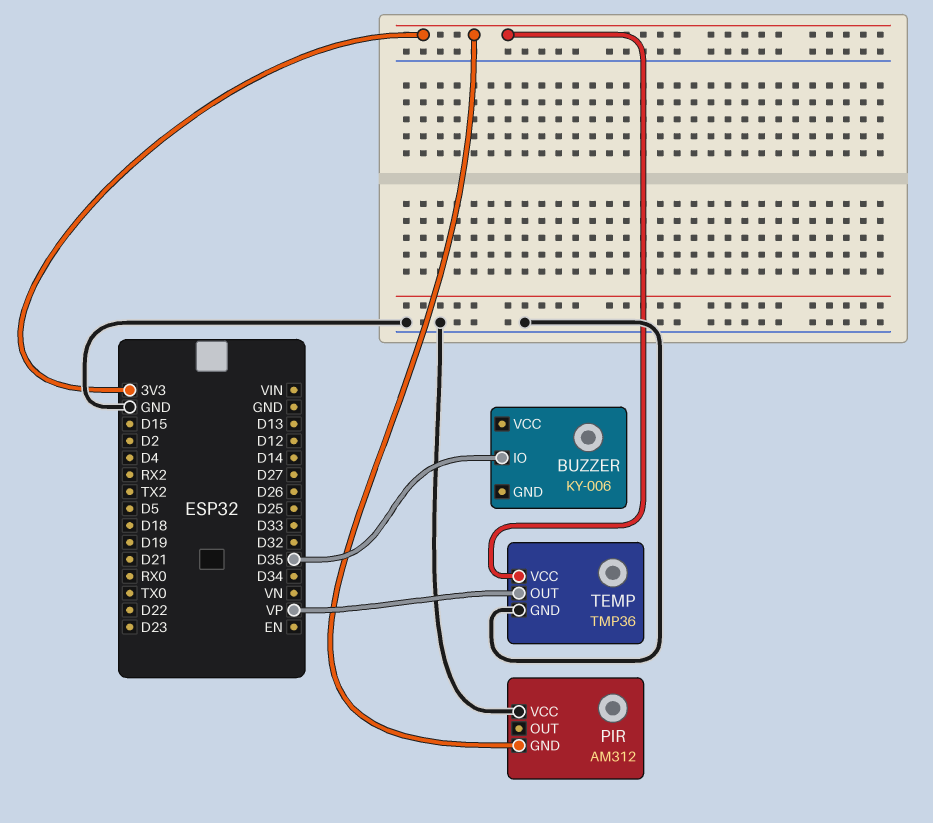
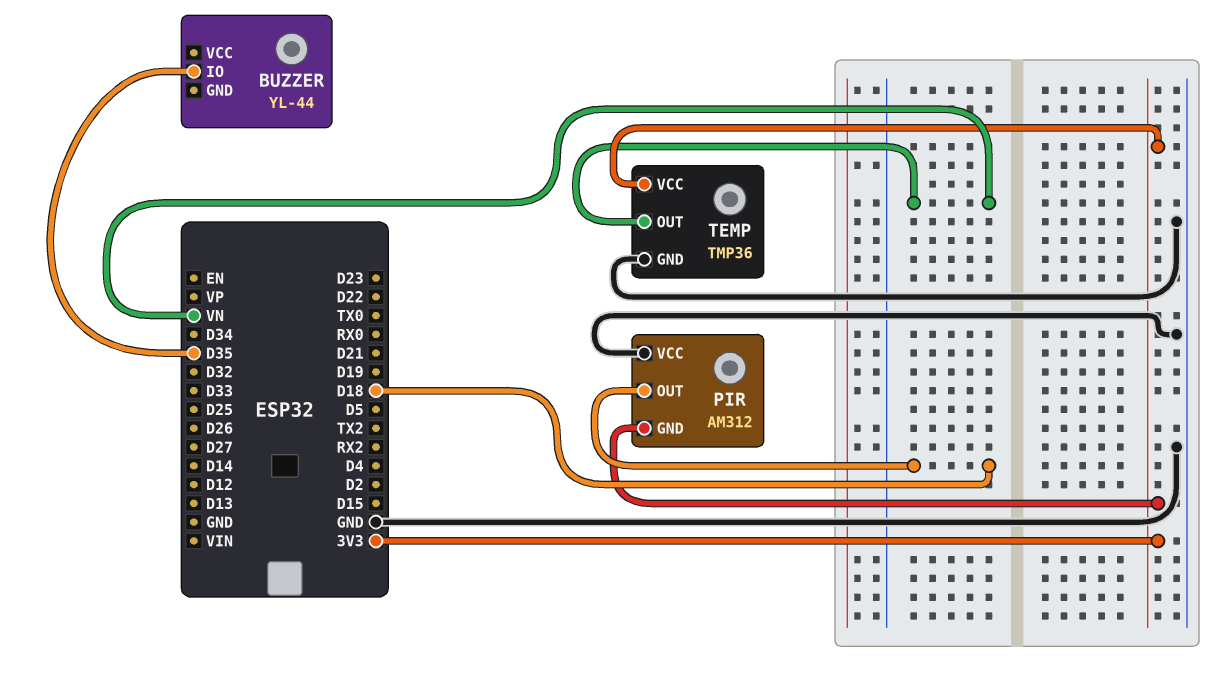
BUZZER: KY-006 -> YL-44
PIR pin OUT: none -> D18
TEMP pin OUT: VP -> VN

